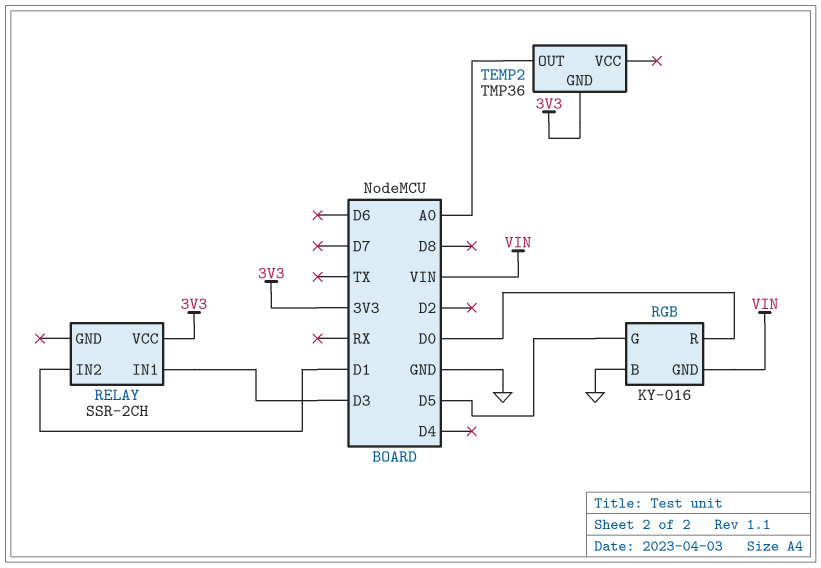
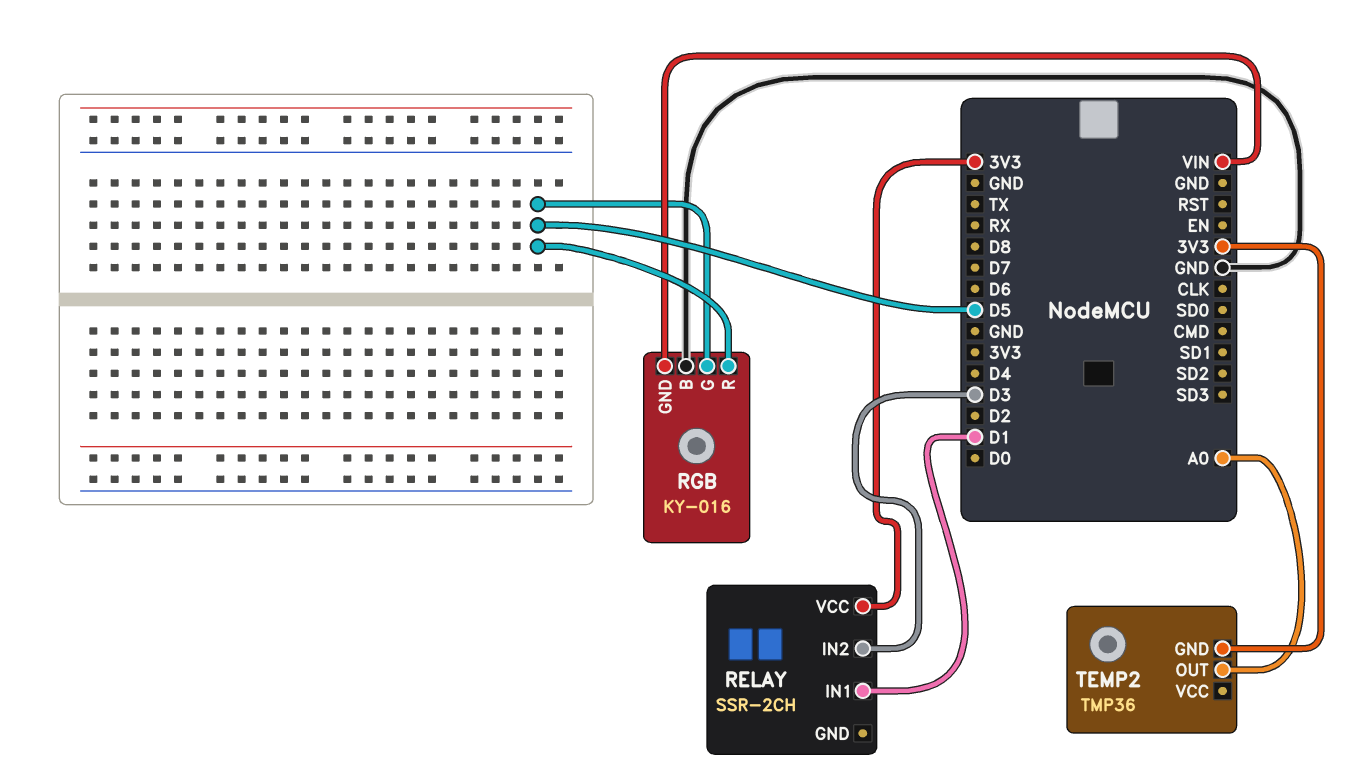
RELAY pin IN1: D3 -> D1
RELAY pin IN2: D1 -> D3
RGB pin R: D0 -> D5

